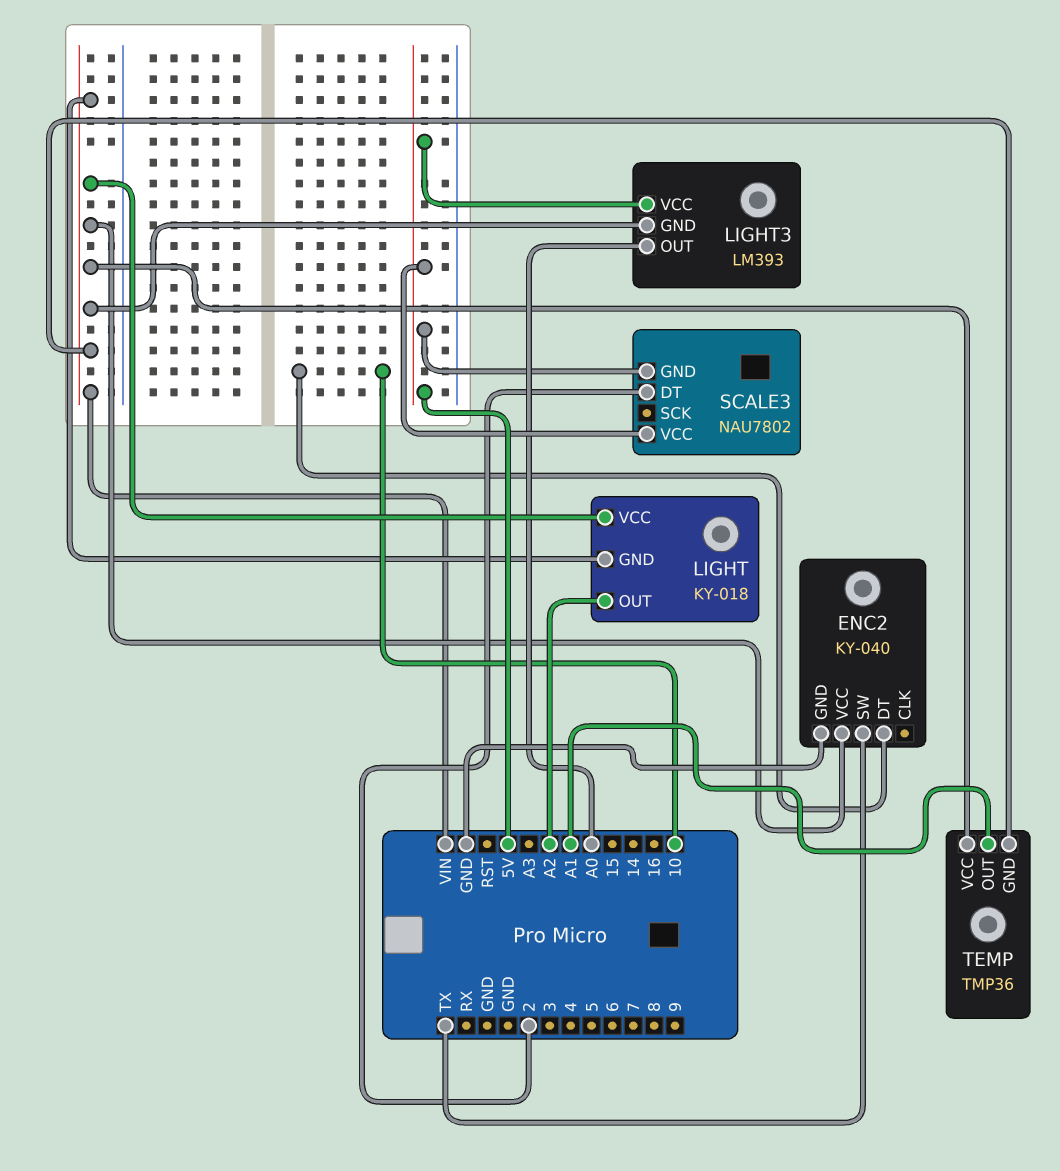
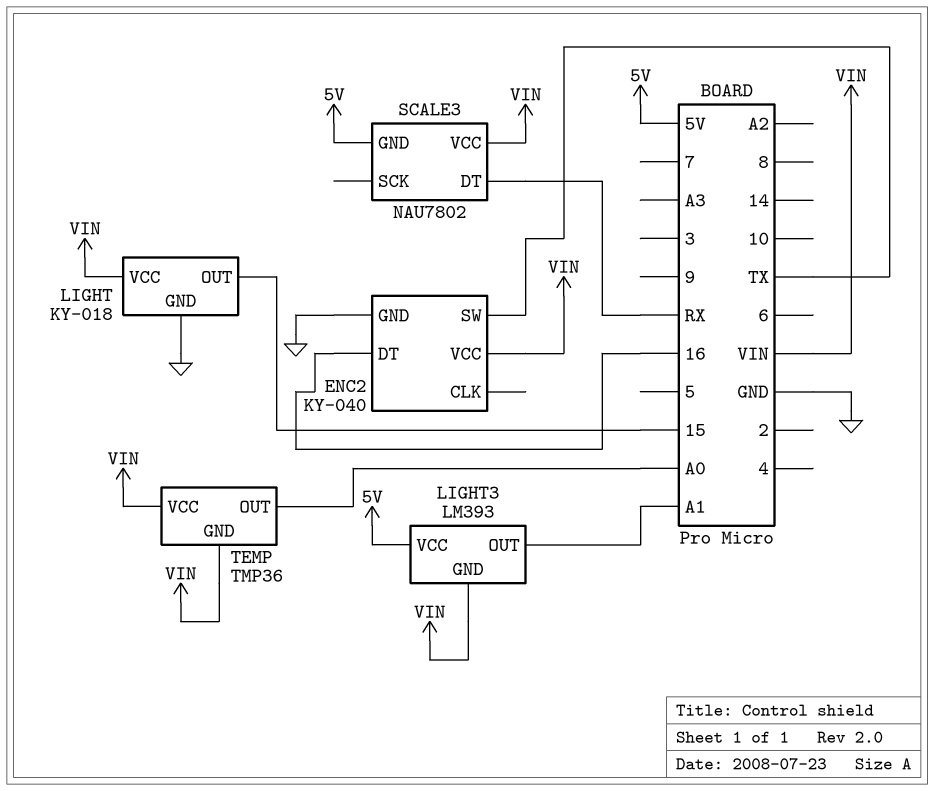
ENC2 pin DT: 10 -> 16
LIGHT pin GND: VIN -> GND
LIGHT pin OUT: A2 -> 15
LIGHT3 pin OUT: A0 -> A1
SCALE3 pin DT: 2 -> RX
SCALE3 pin VCC: 5V -> VIN
TEMP pin OUT: A1 -> A0

